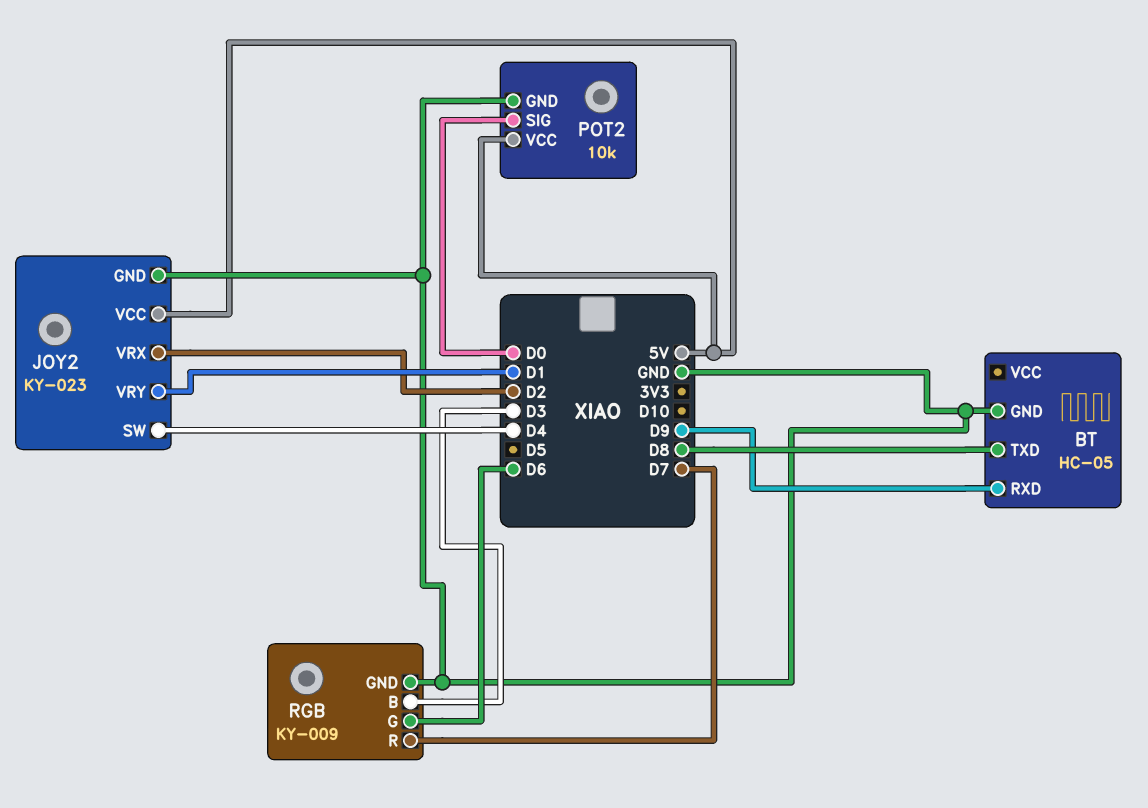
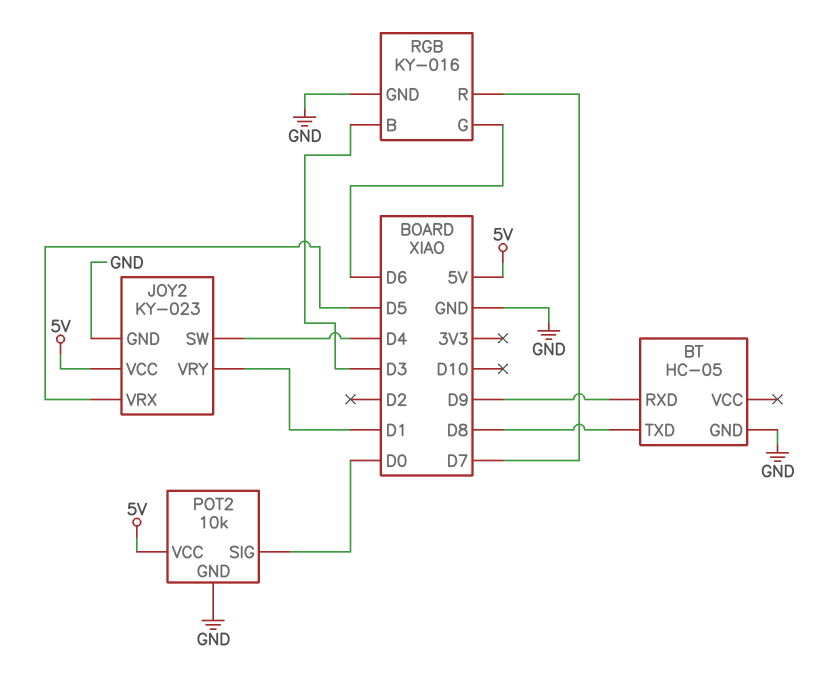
JOY2 pin VRX: D2 -> D5
RGB: KY-009 -> KY-016

